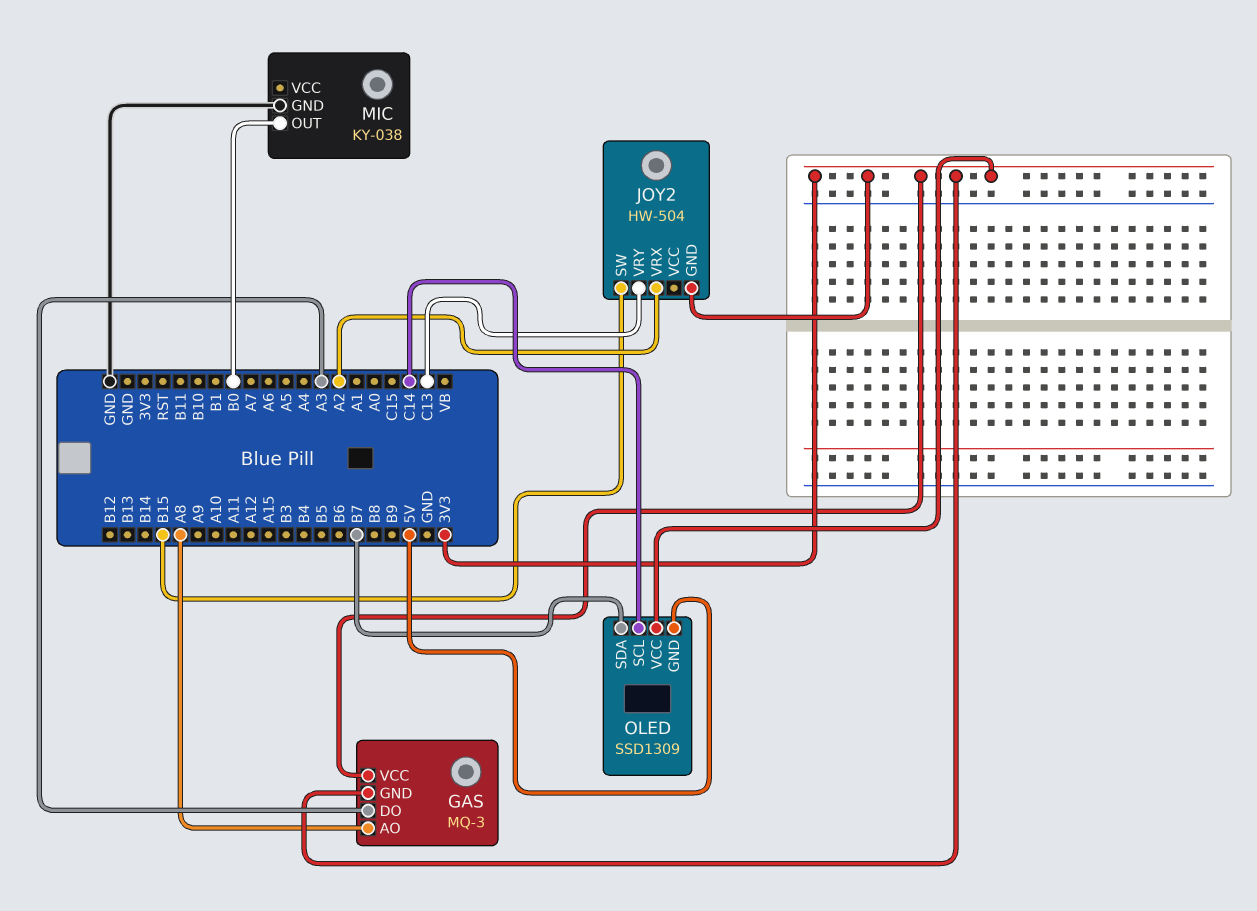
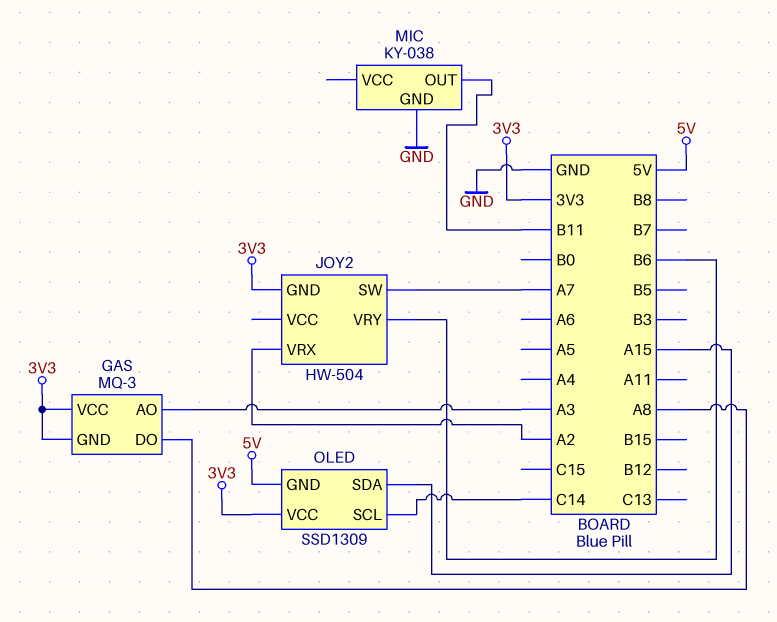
GAS pin AO: A8 -> A3
GAS pin DO: A3 -> A8
JOY2 pin SW: B15 -> A7
JOY2 pin VRY: C13 -> B6
MIC pin OUT: B0 -> B11
OLED pin SDA: B7 -> A15

